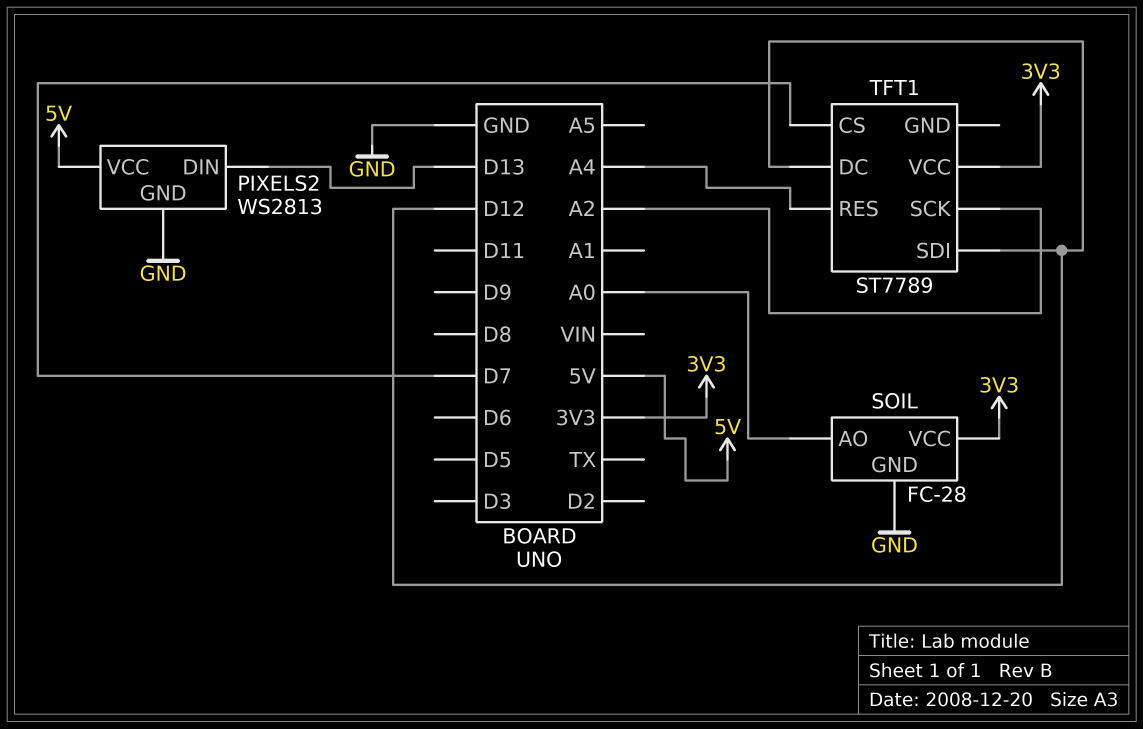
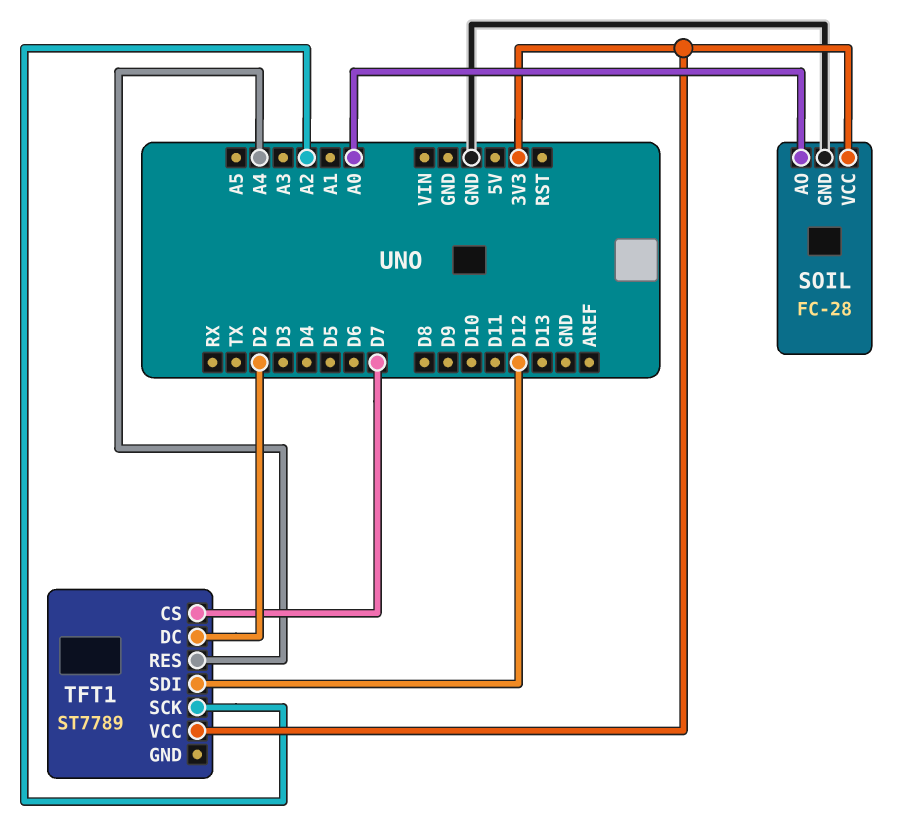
PIXELS2: WS2813 -> none
PIXELS2 pin DIN: D13 -> none
PIXELS2 pin GND: GND -> none
PIXELS2 pin VCC: 5V -> none
TFT1 pin DC: D12 -> D2

